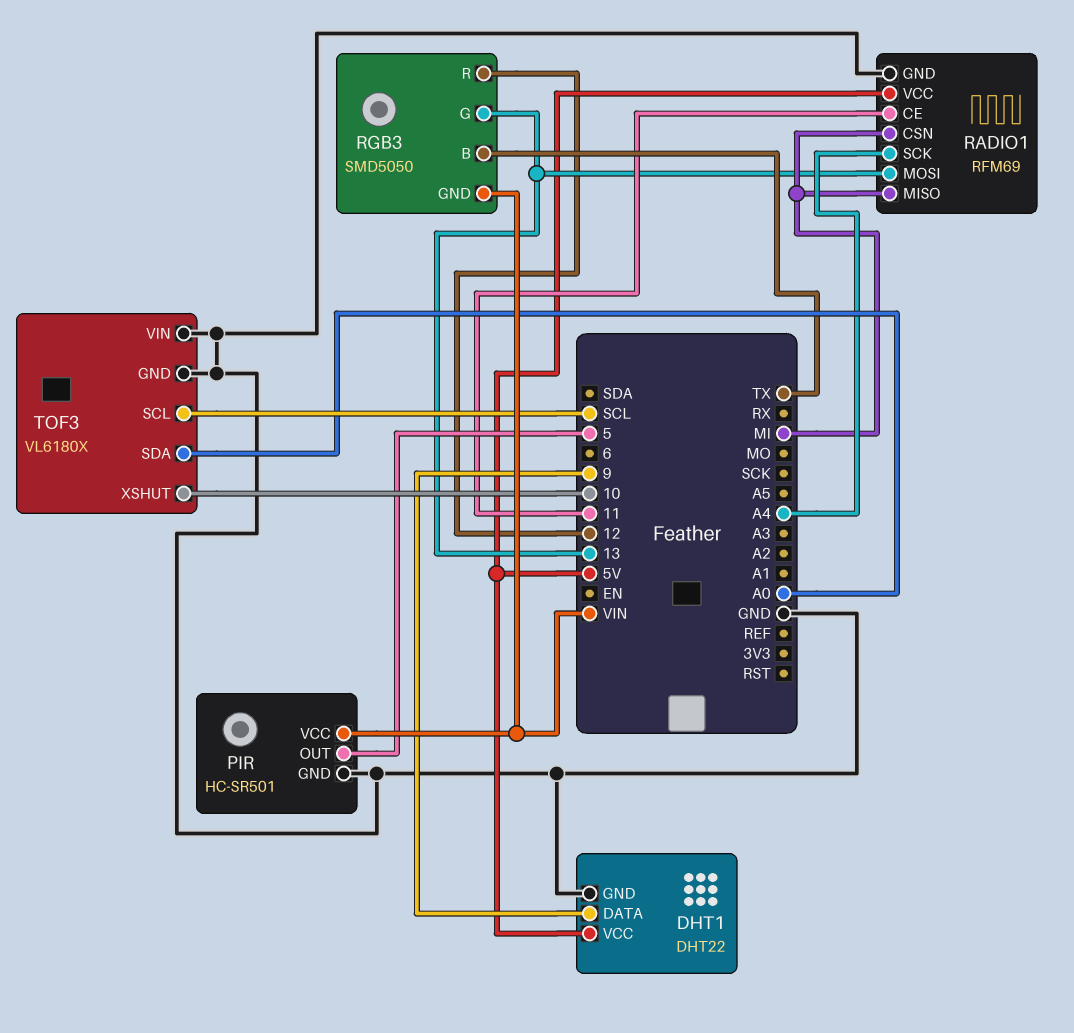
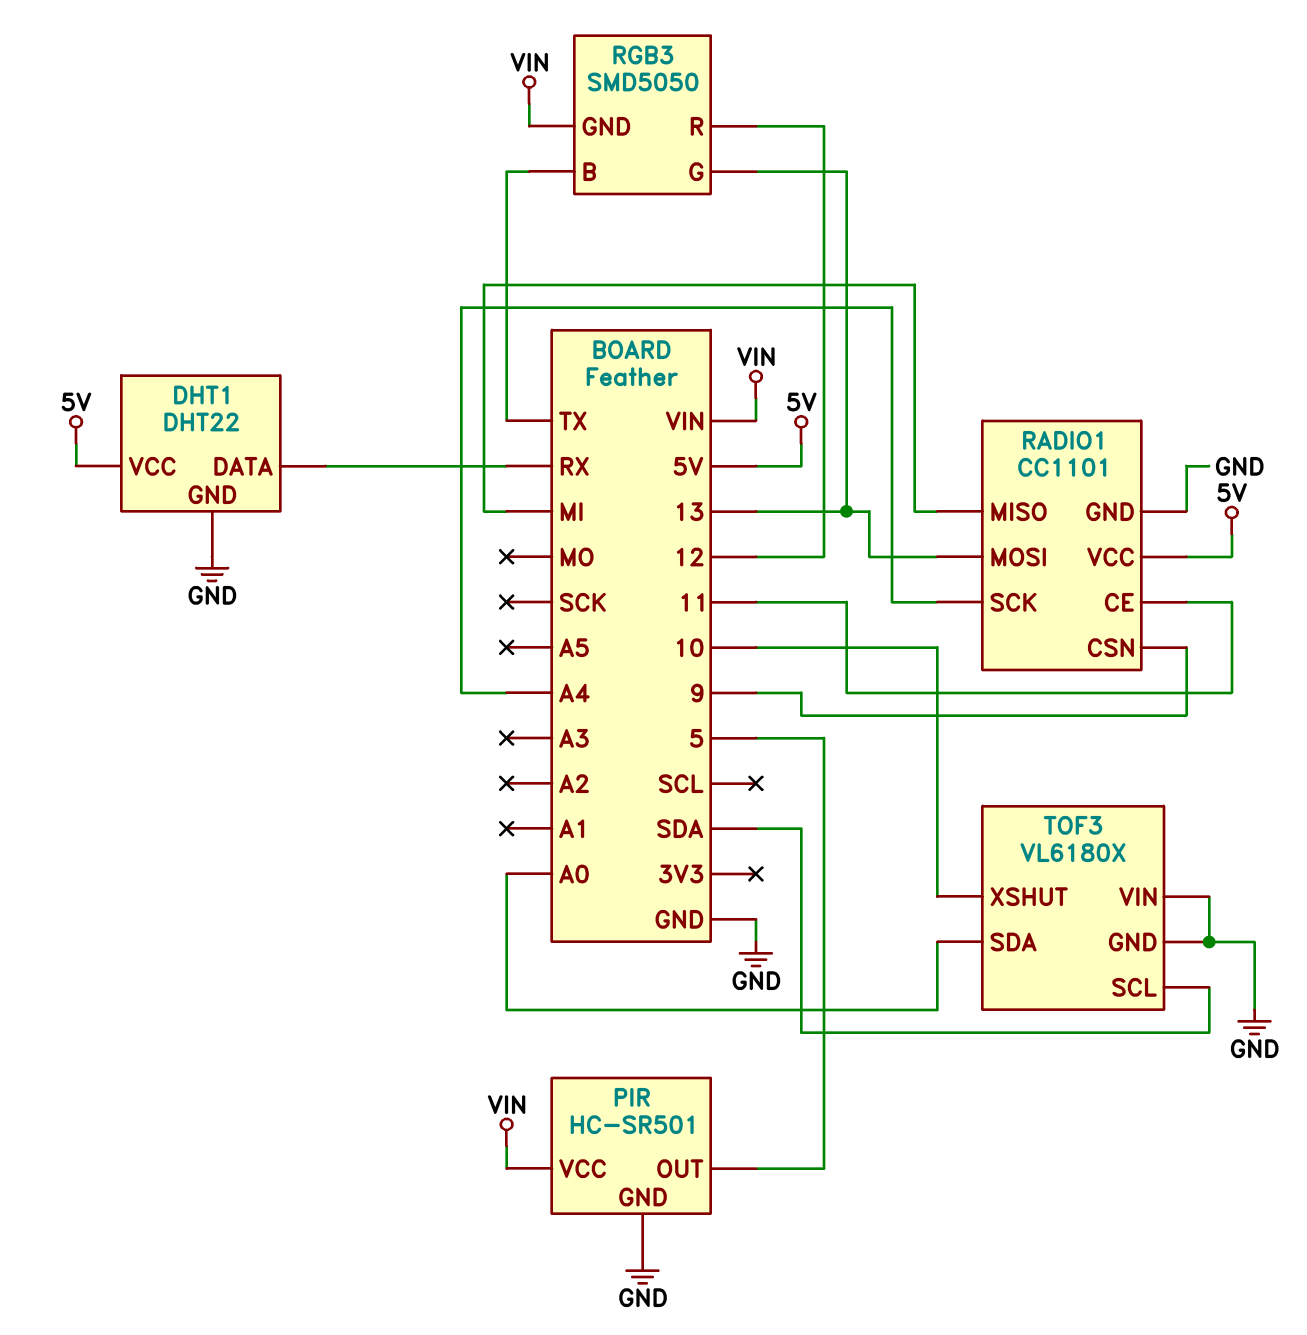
DHT1 pin DATA: 9 -> RX
RADIO1: RFM69 -> CC1101
RADIO1 pin CSN: MI -> 9
TOF3 pin SCL: SCL -> SDA

